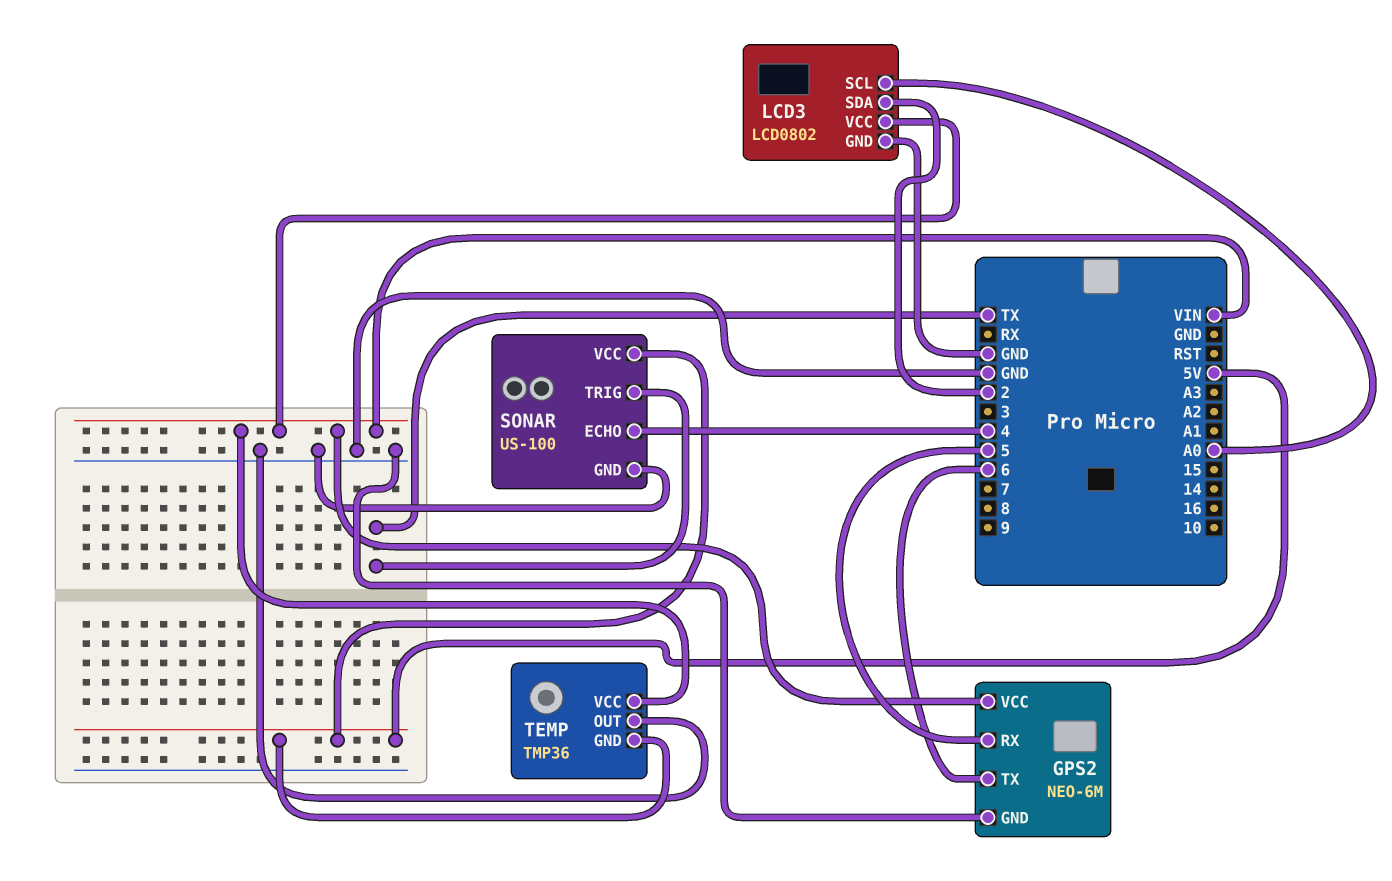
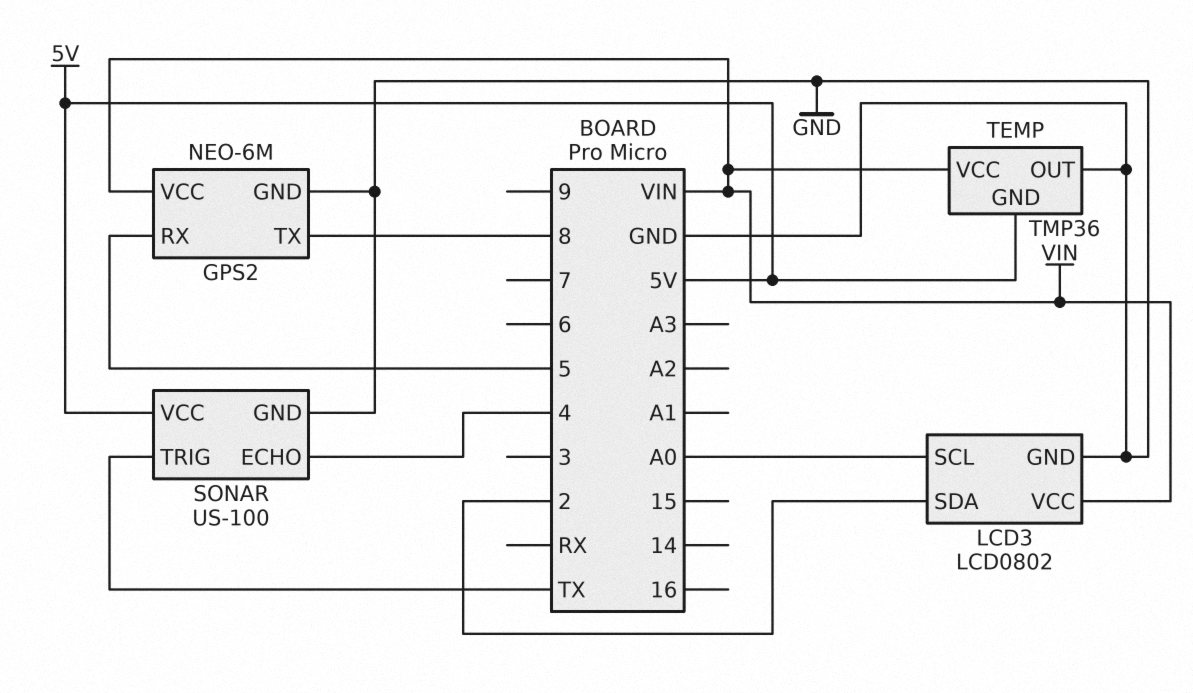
GPS2 pin TX: 6 -> 8

